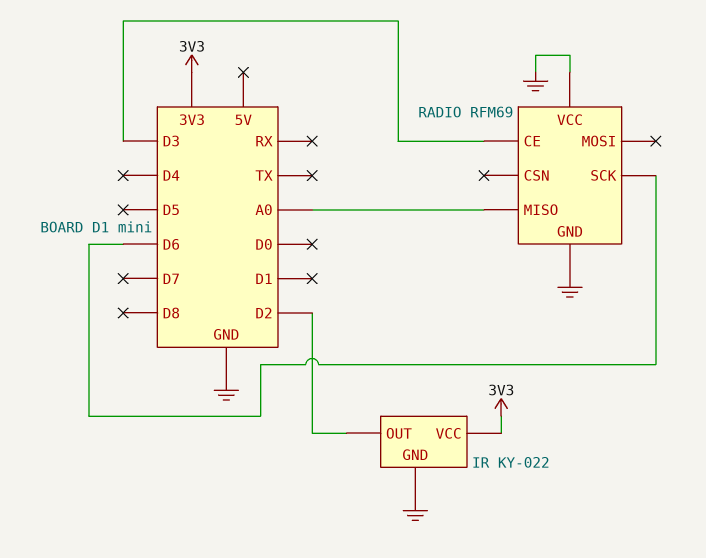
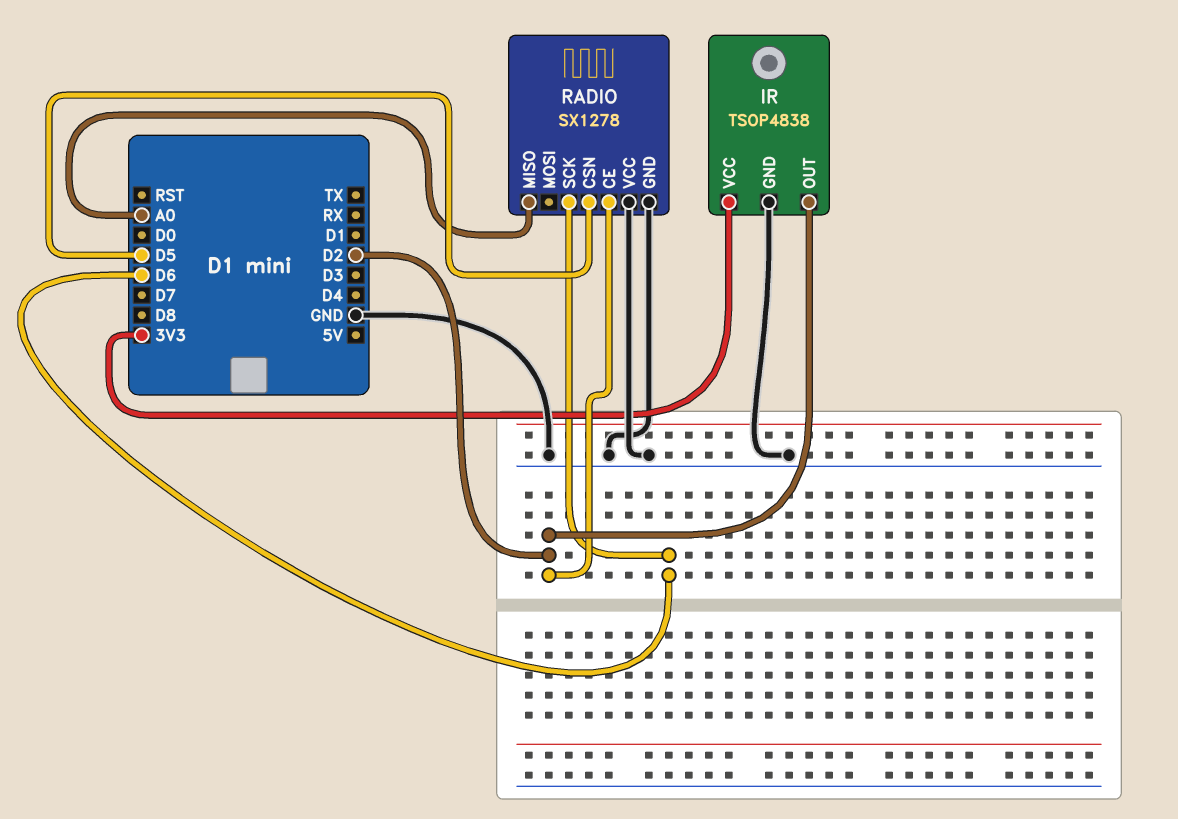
IR: KY-022 -> TSOP4838
RADIO: RFM69 -> SX1278
RADIO pin CE: D3 -> D2
RADIO pin CSN: none -> D5

